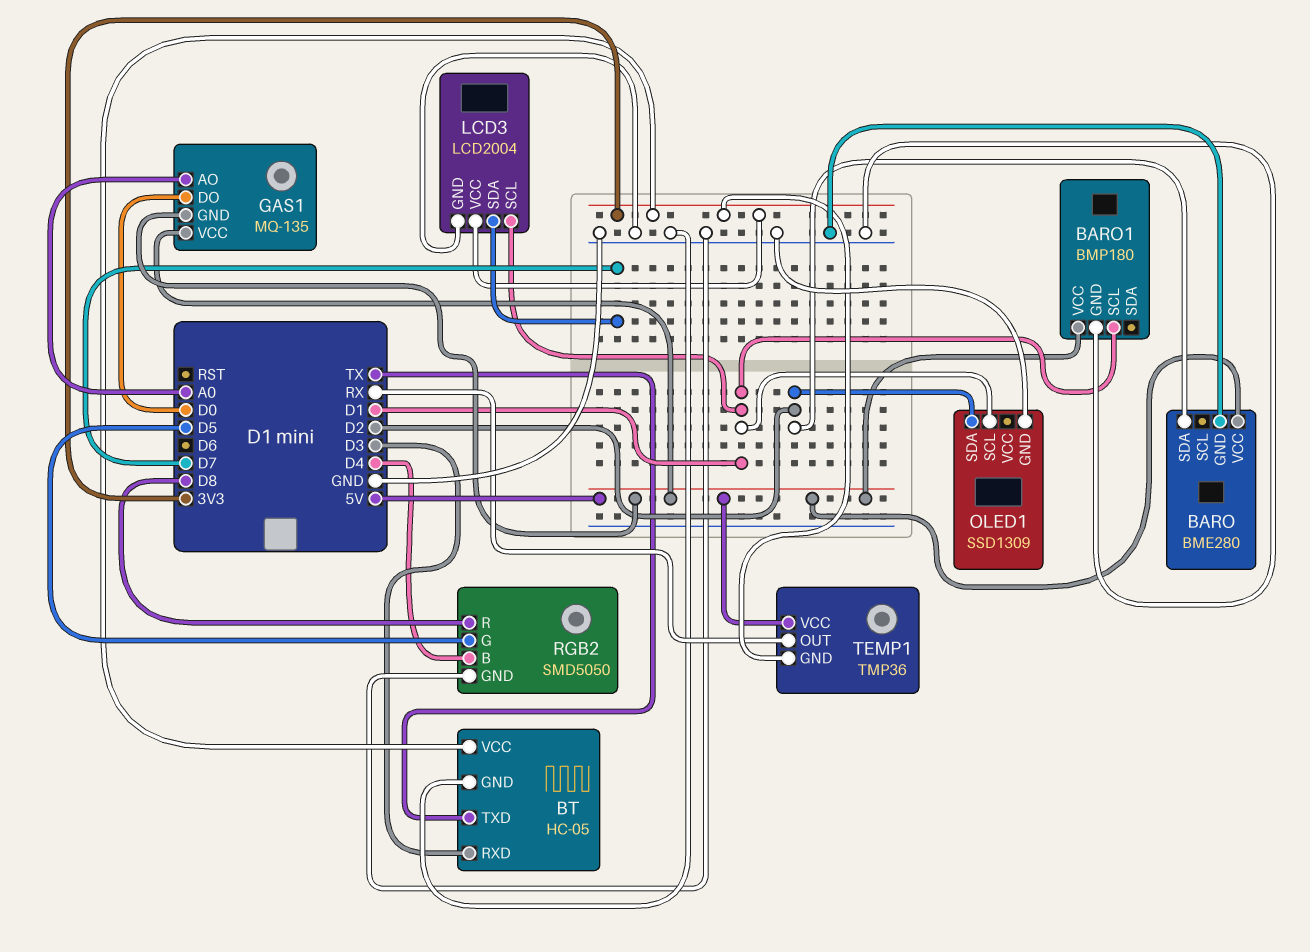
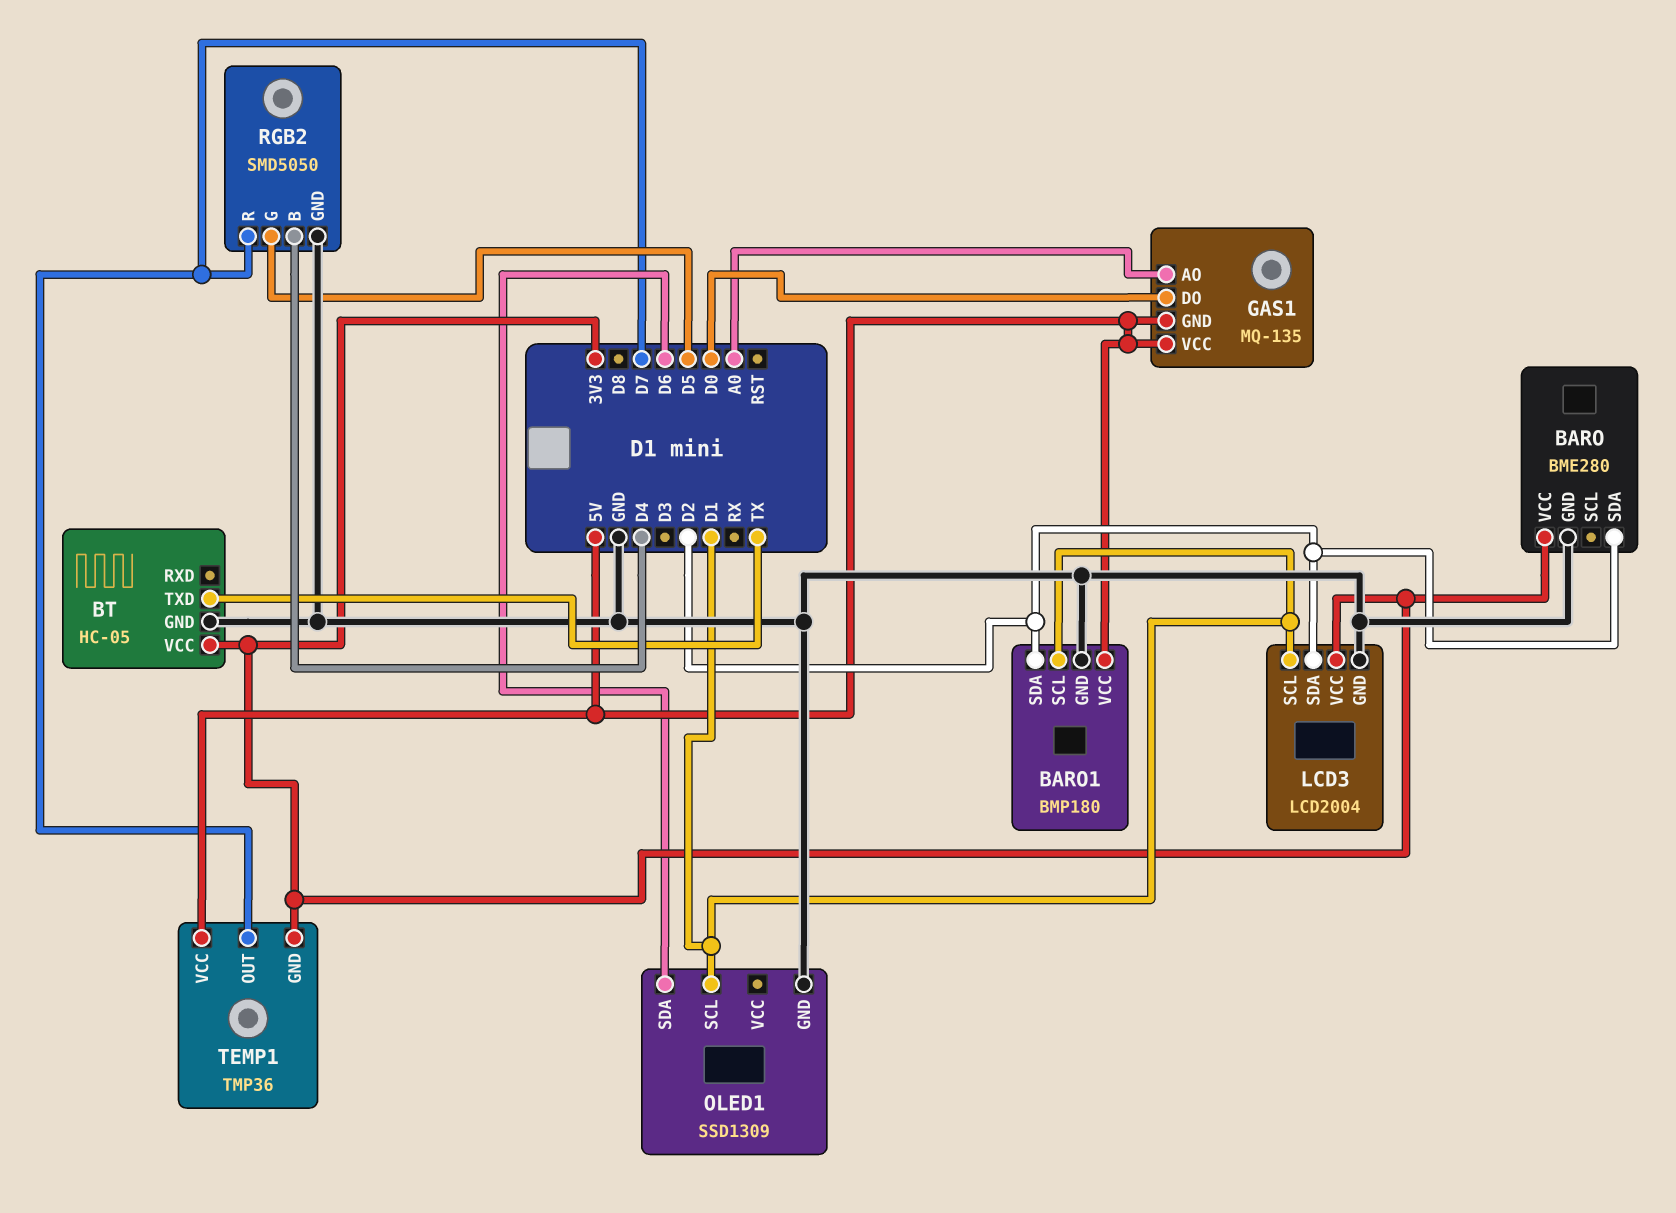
BARO pin VCC: 5V -> 3V3
BARO1 pin SDA: none -> D2
BT pin RXD: D3 -> none
LCD3 pin SDA: D7 -> D2
OLED1 pin SDA: D2 -> D6
RGB2 pin R: D8 -> D7
TEMP1 pin OUT: RX -> D7

